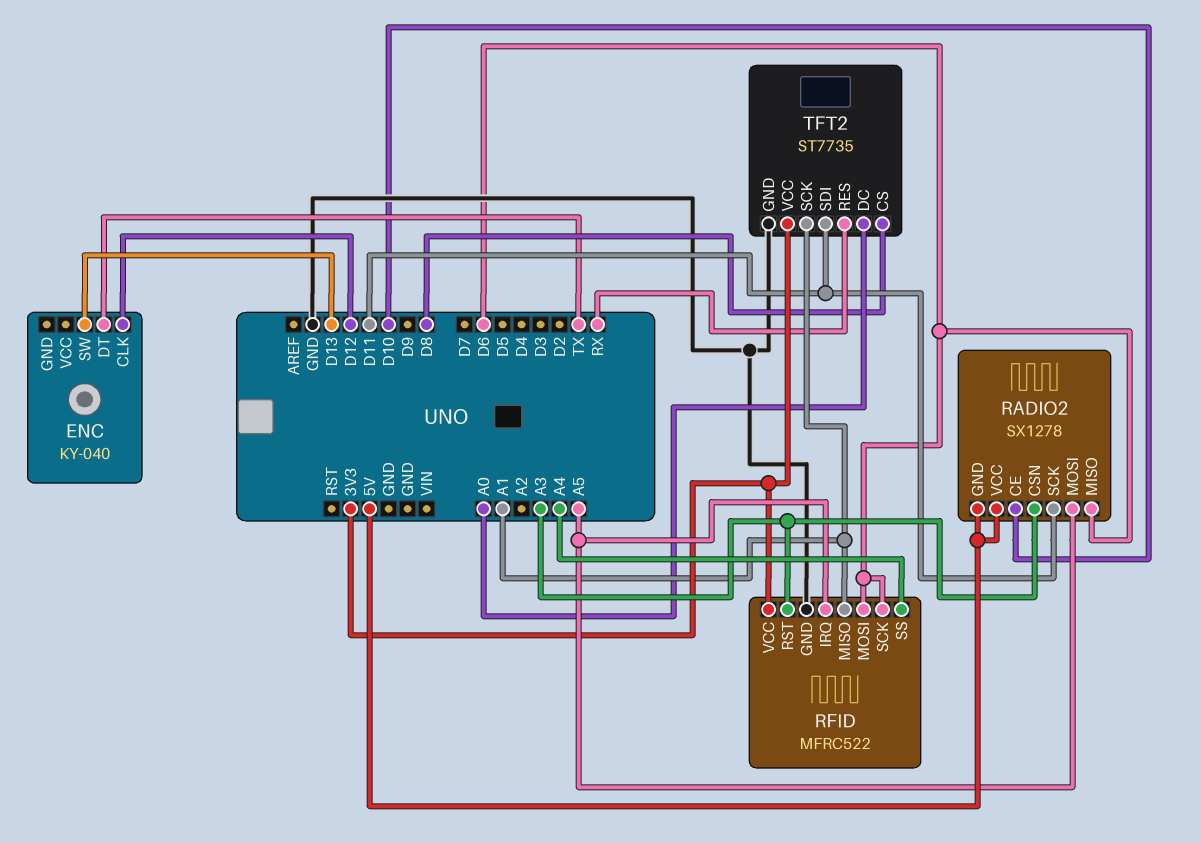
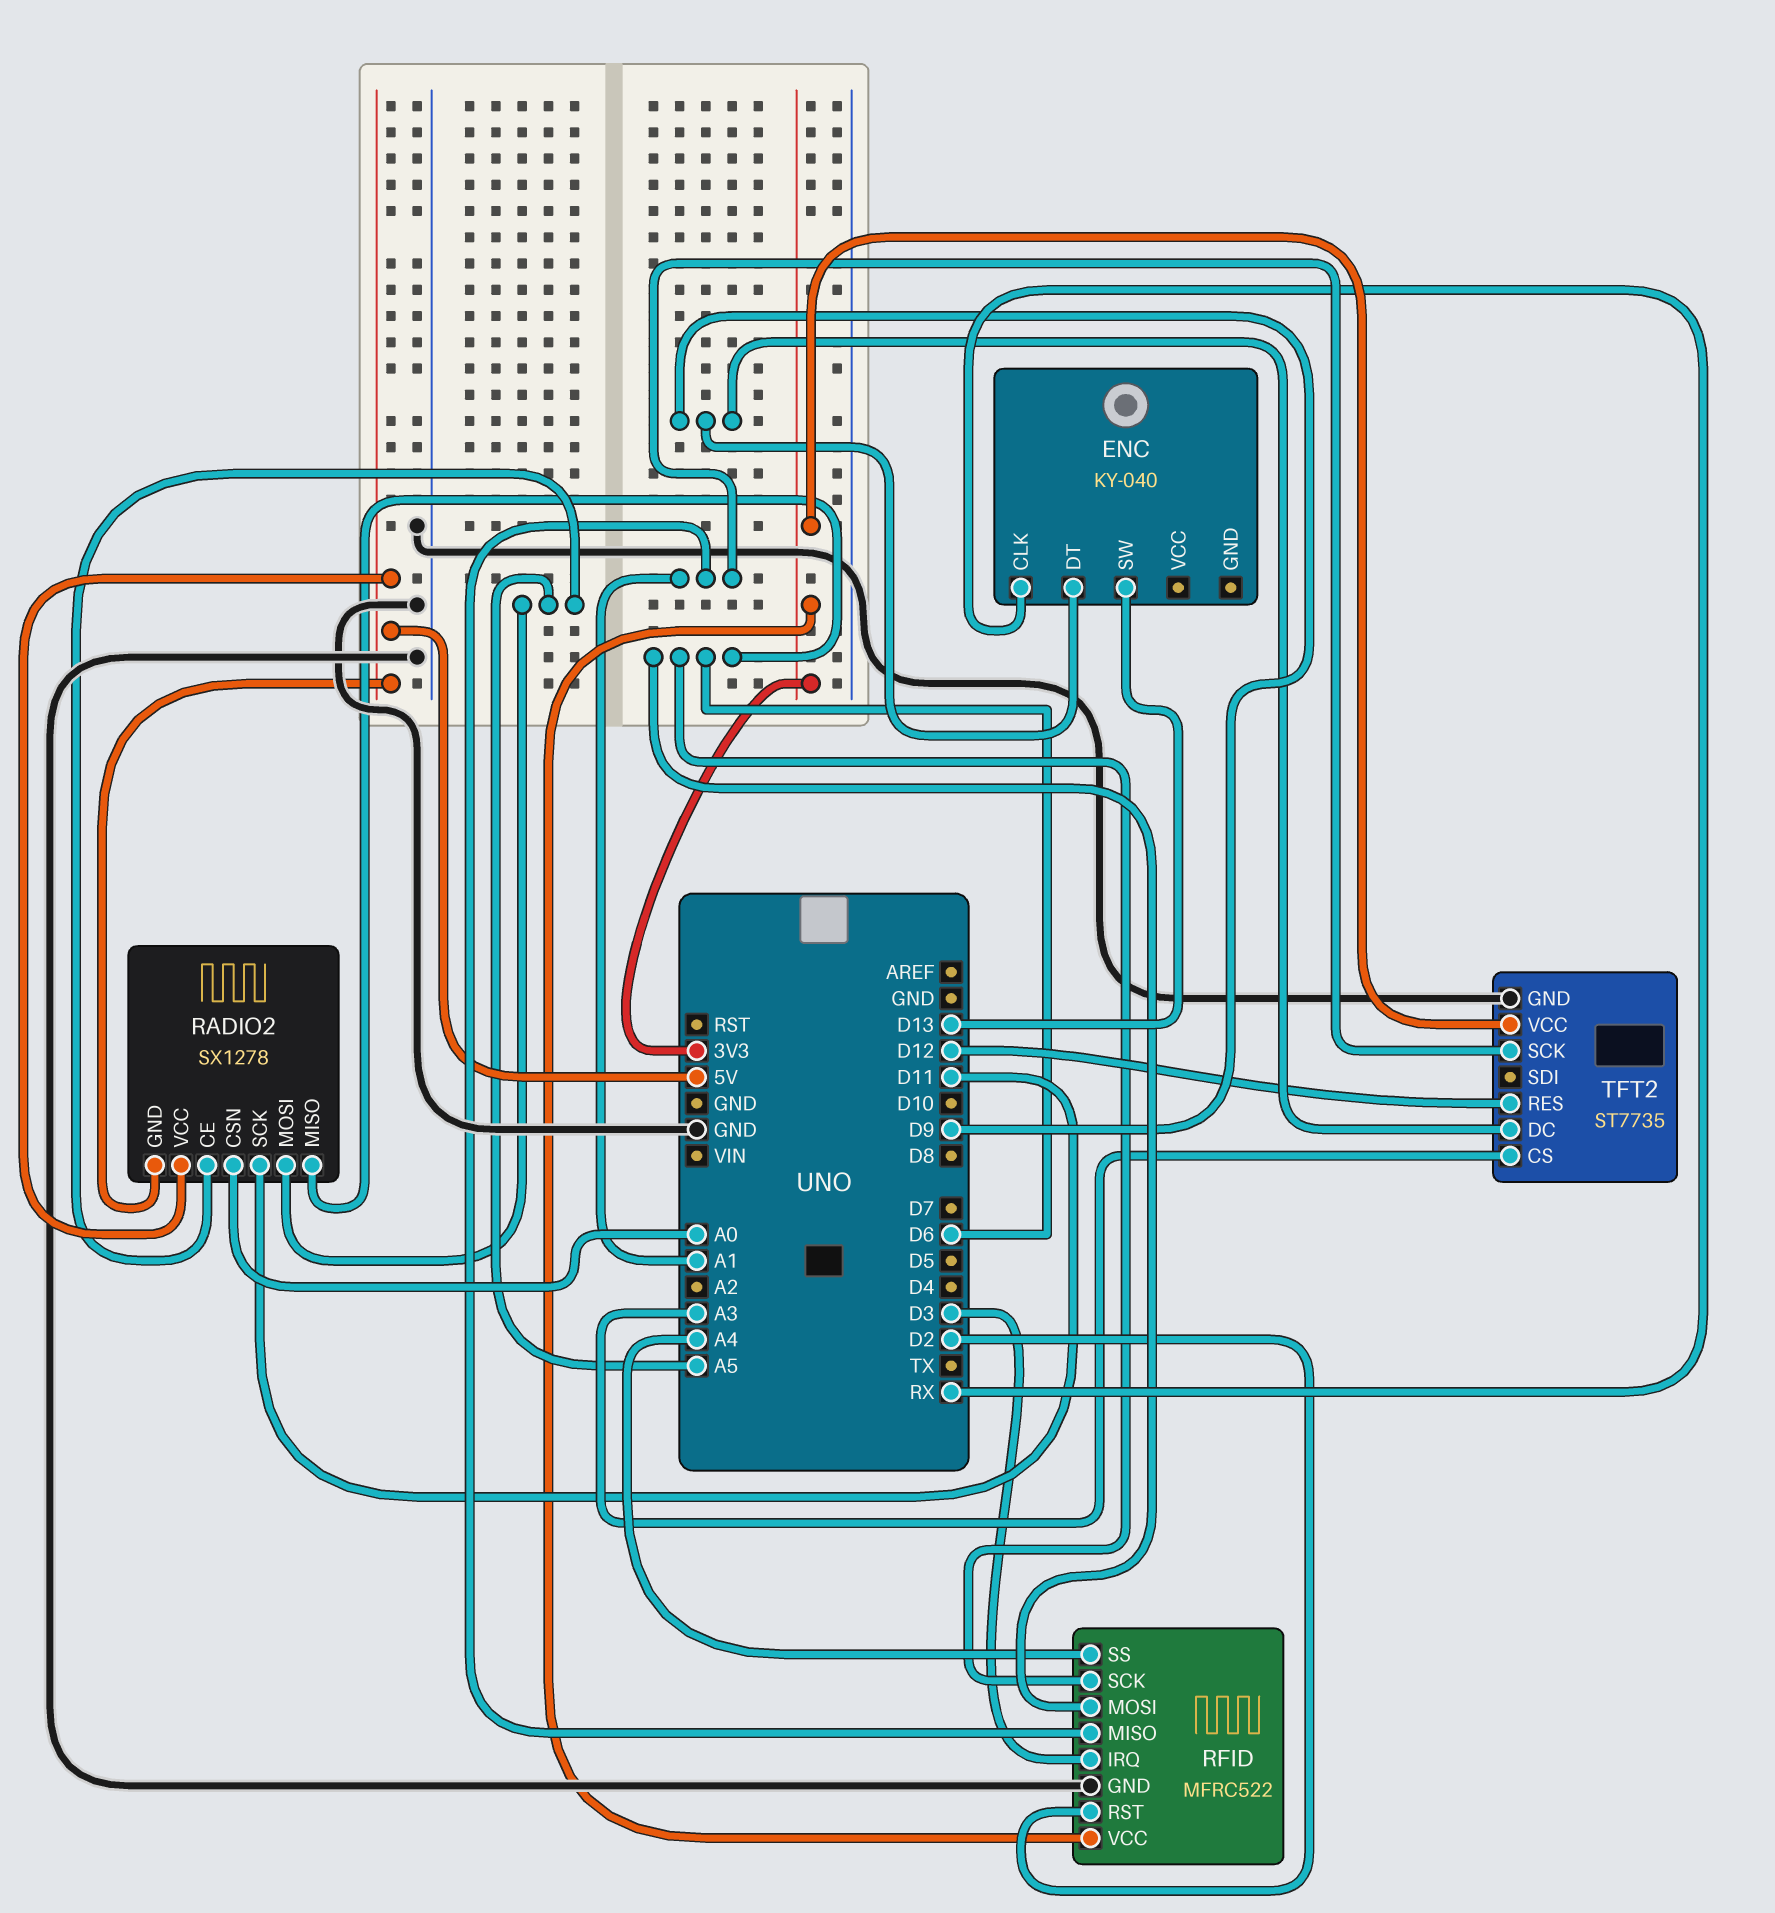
ENC pin CLK: D12 -> RX
ENC pin DT: TX -> D9
RADIO2 pin CE: D10 -> A5
RADIO2 pin CSN: A3 -> A0
RFID pin IRQ: A5 -> D3
RFID pin RST: A3 -> D2
TFT2 pin CS: D8 -> A3
TFT2 pin DC: A0 -> D9
TFT2 pin RES: RX -> D12
TFT2 pin SDI: D11 -> none

